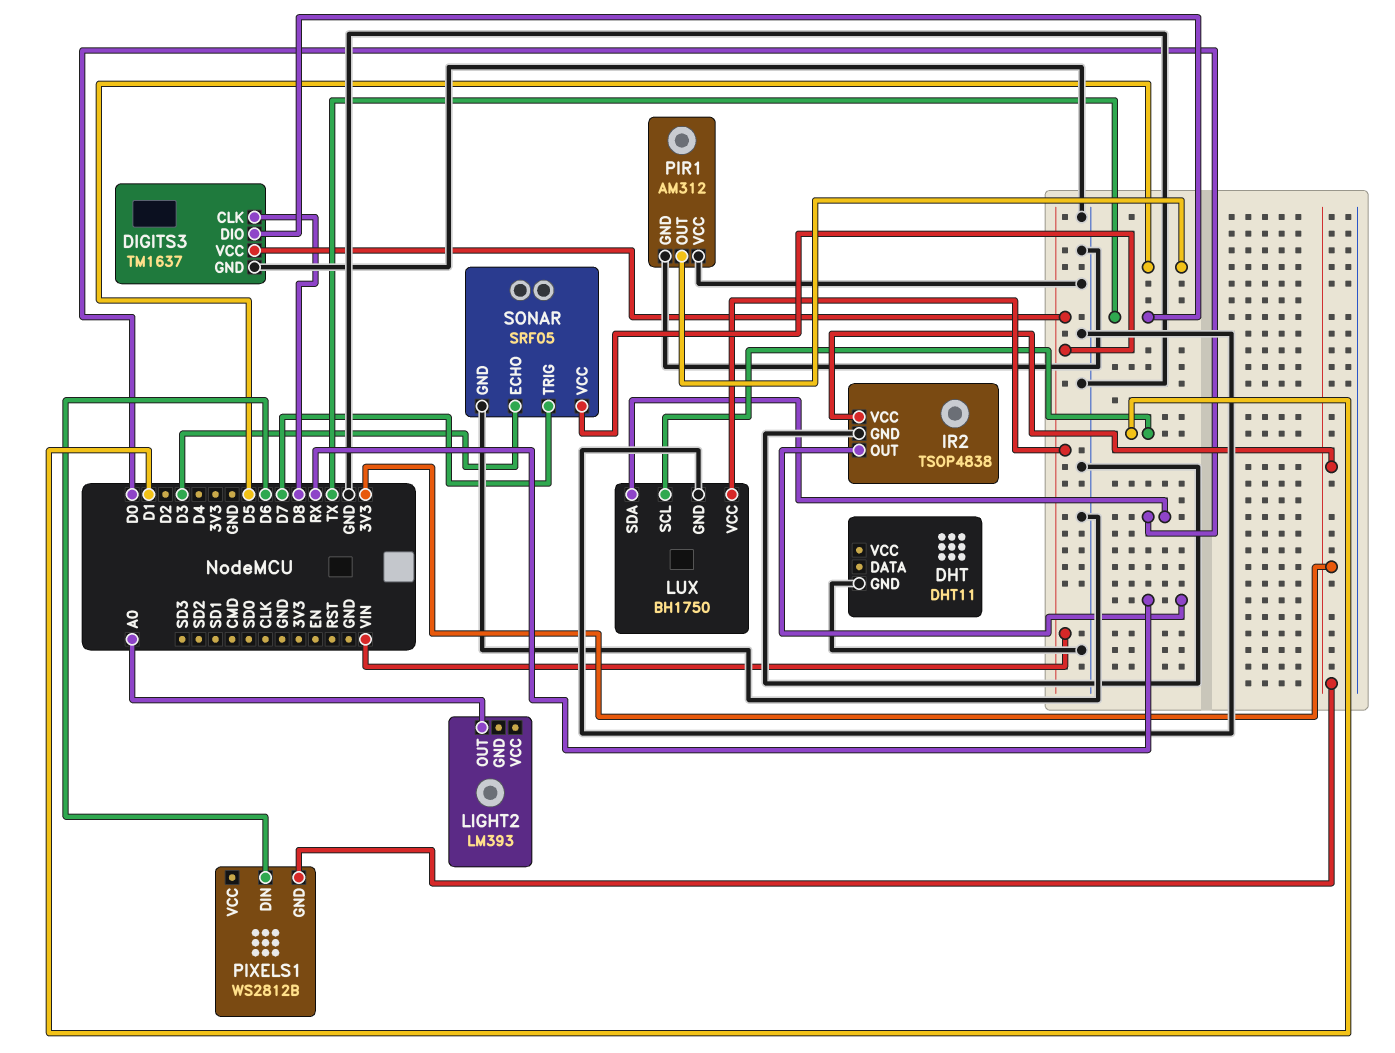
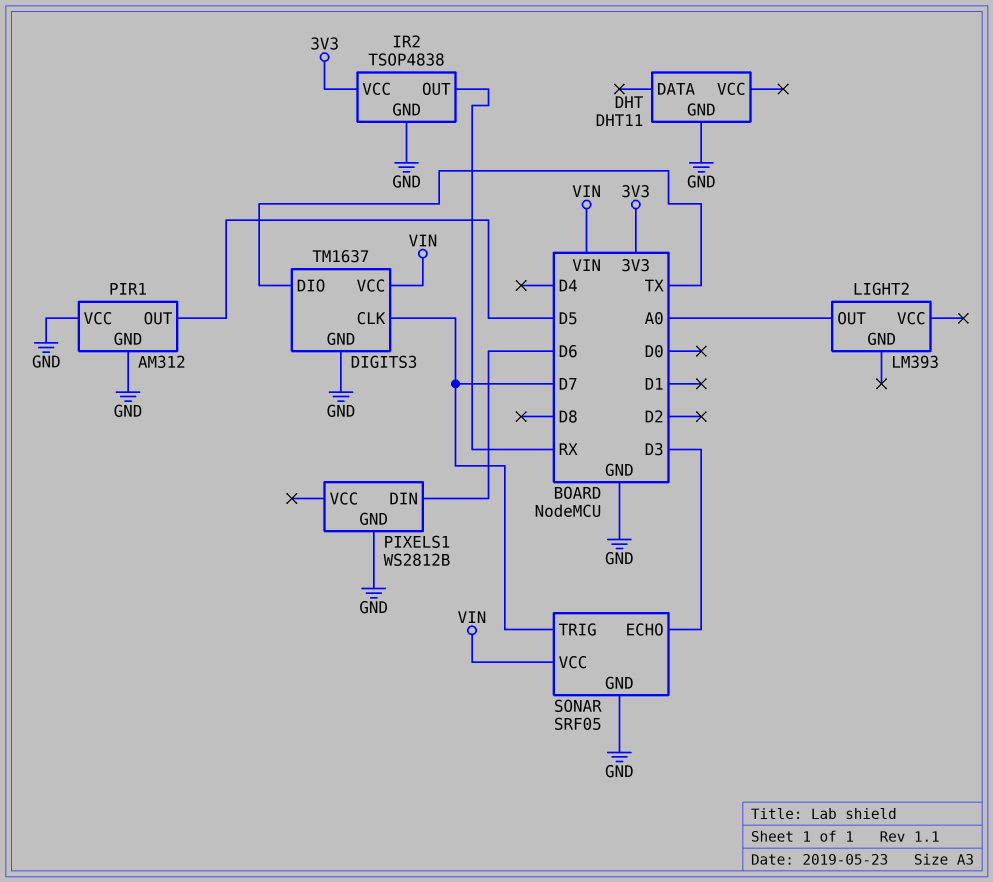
DIGITS3 pin CLK: D8 -> D7
LUX: BH1750 -> none
LUX pin GND: GND -> none
LUX pin SCL: D1 -> none
LUX pin SDA: D0 -> none
LUX pin VCC: VIN -> none
PIXELS1 pin GND: 3V3 -> GND

